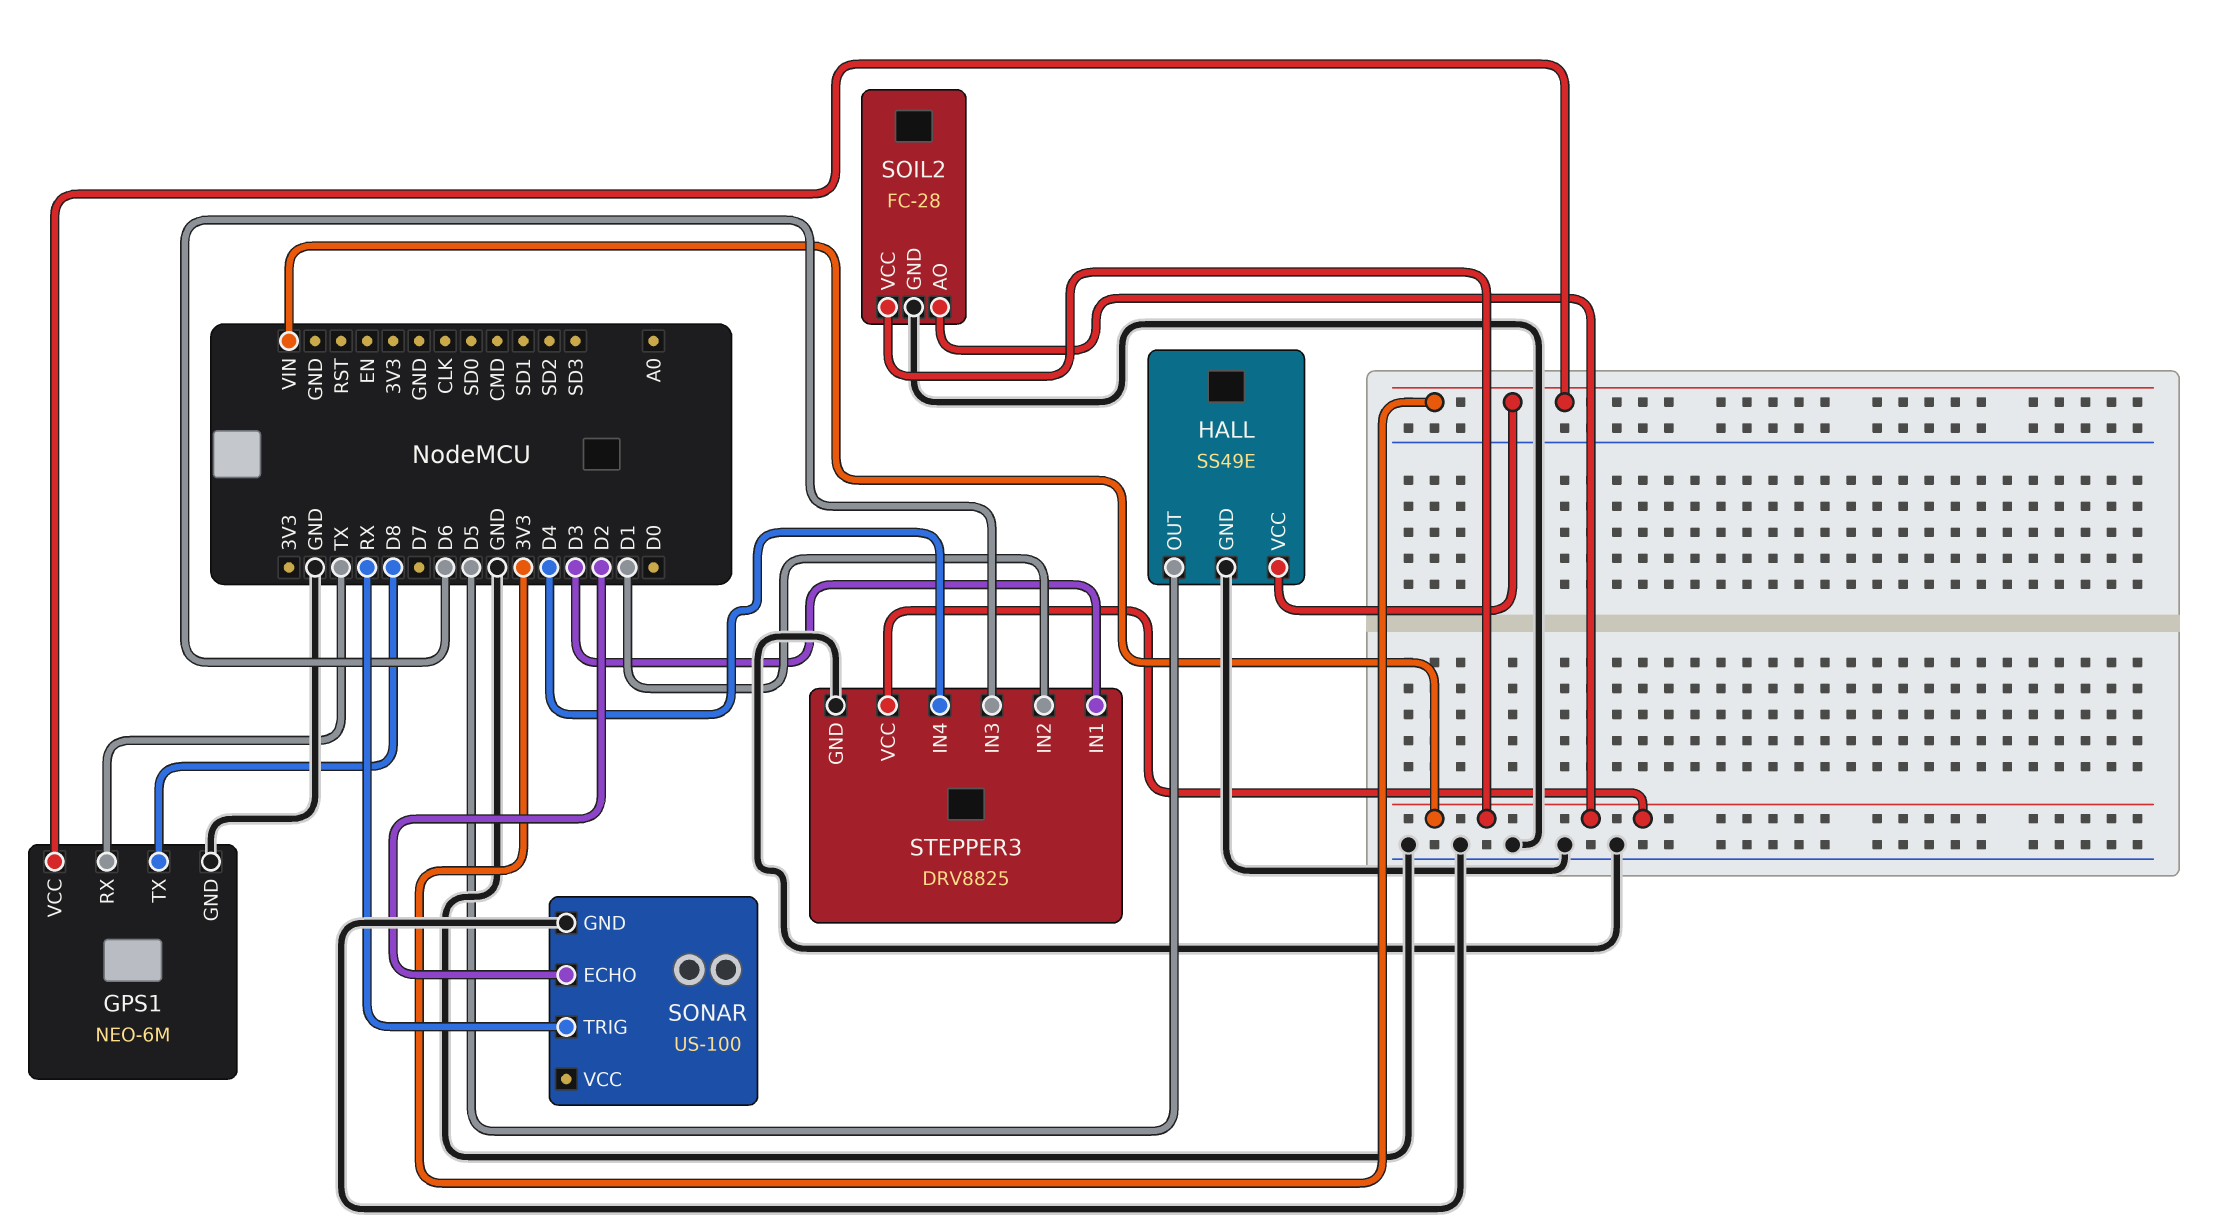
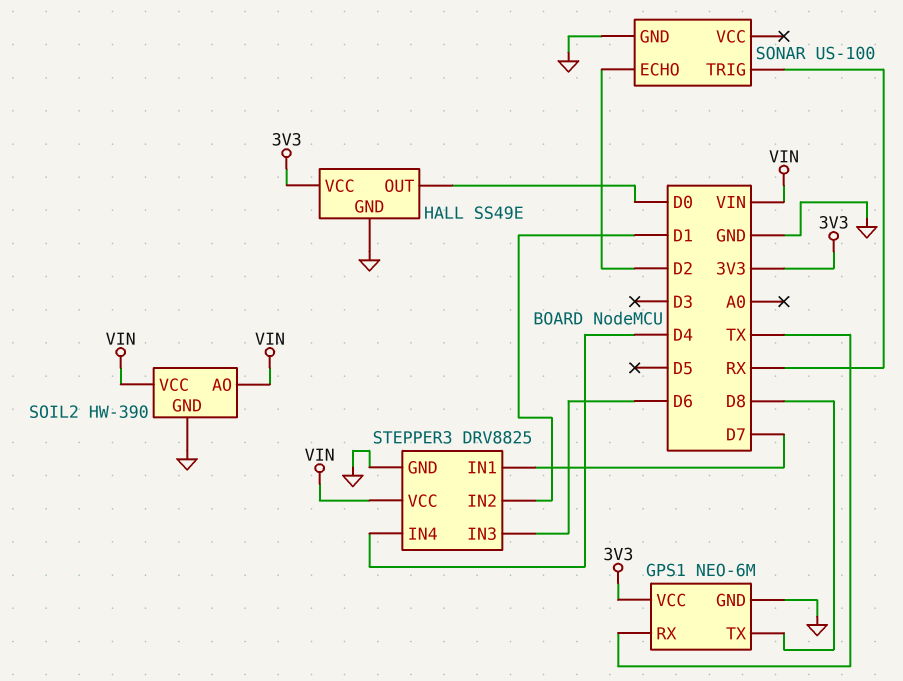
HALL pin OUT: D5 -> D0
SOIL2: FC-28 -> HW-390
STEPPER3 pin IN1: D3 -> D7

